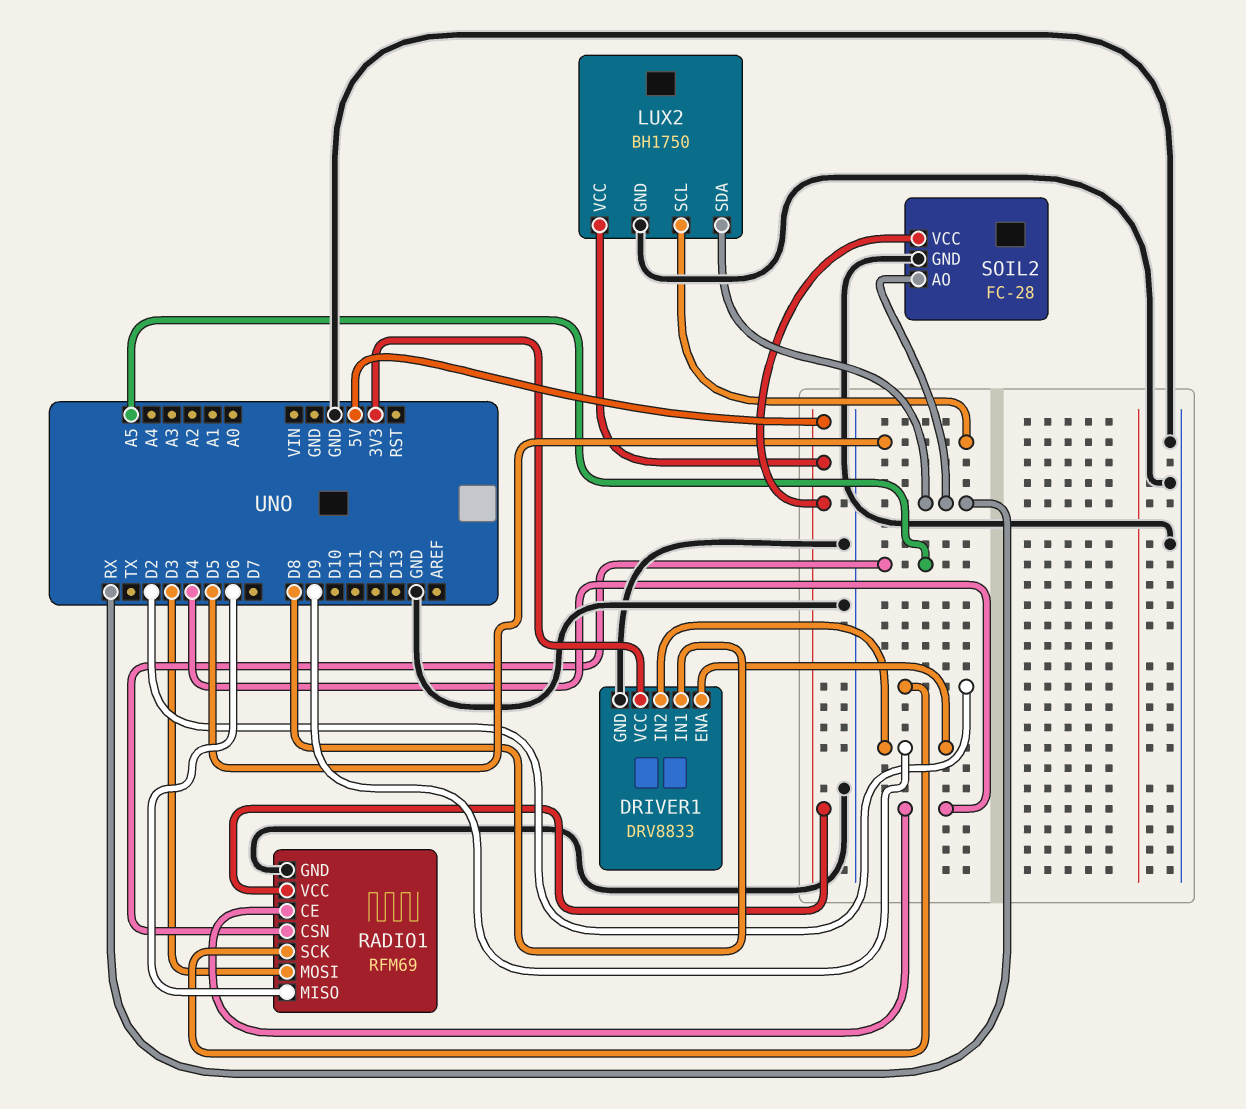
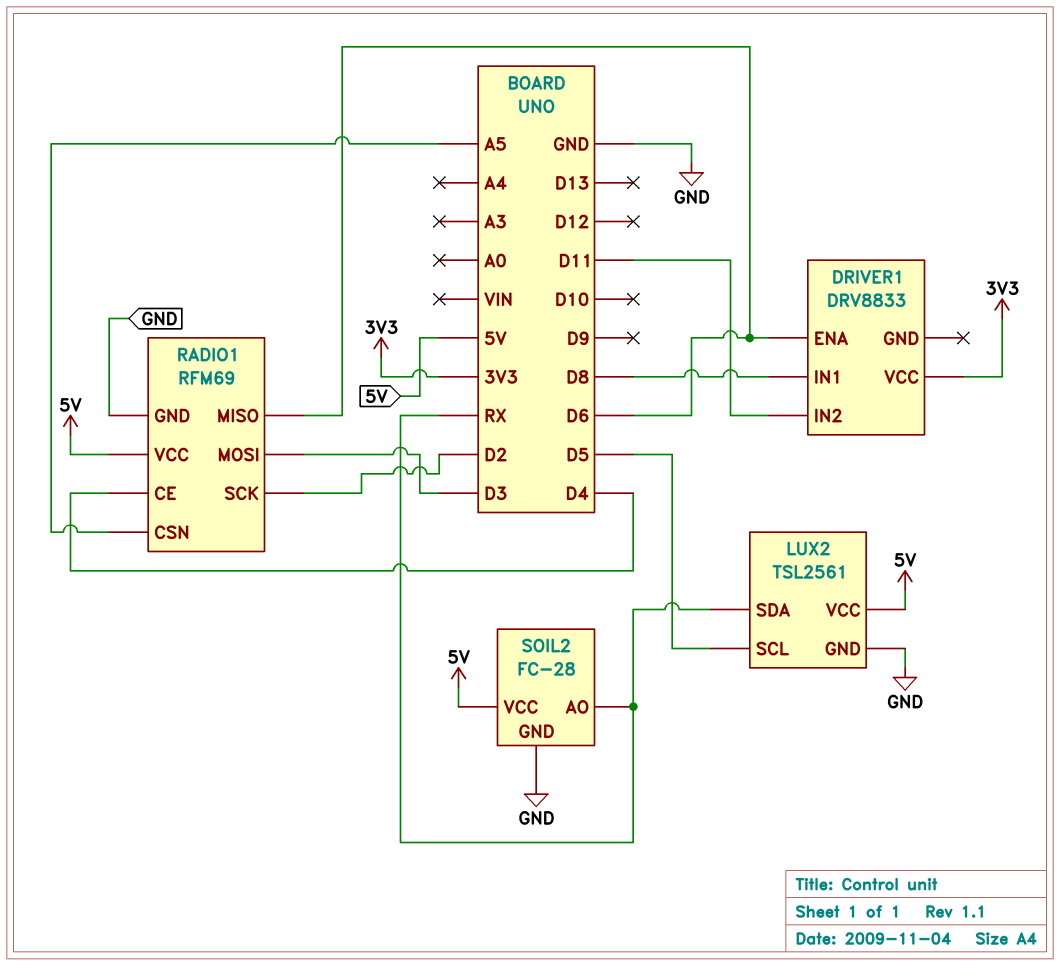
DRIVER1 pin ENA: D9 -> D6
DRIVER1 pin GND: GND -> none
DRIVER1 pin IN2: D9 -> D11
LUX2: BH1750 -> TSL2561

